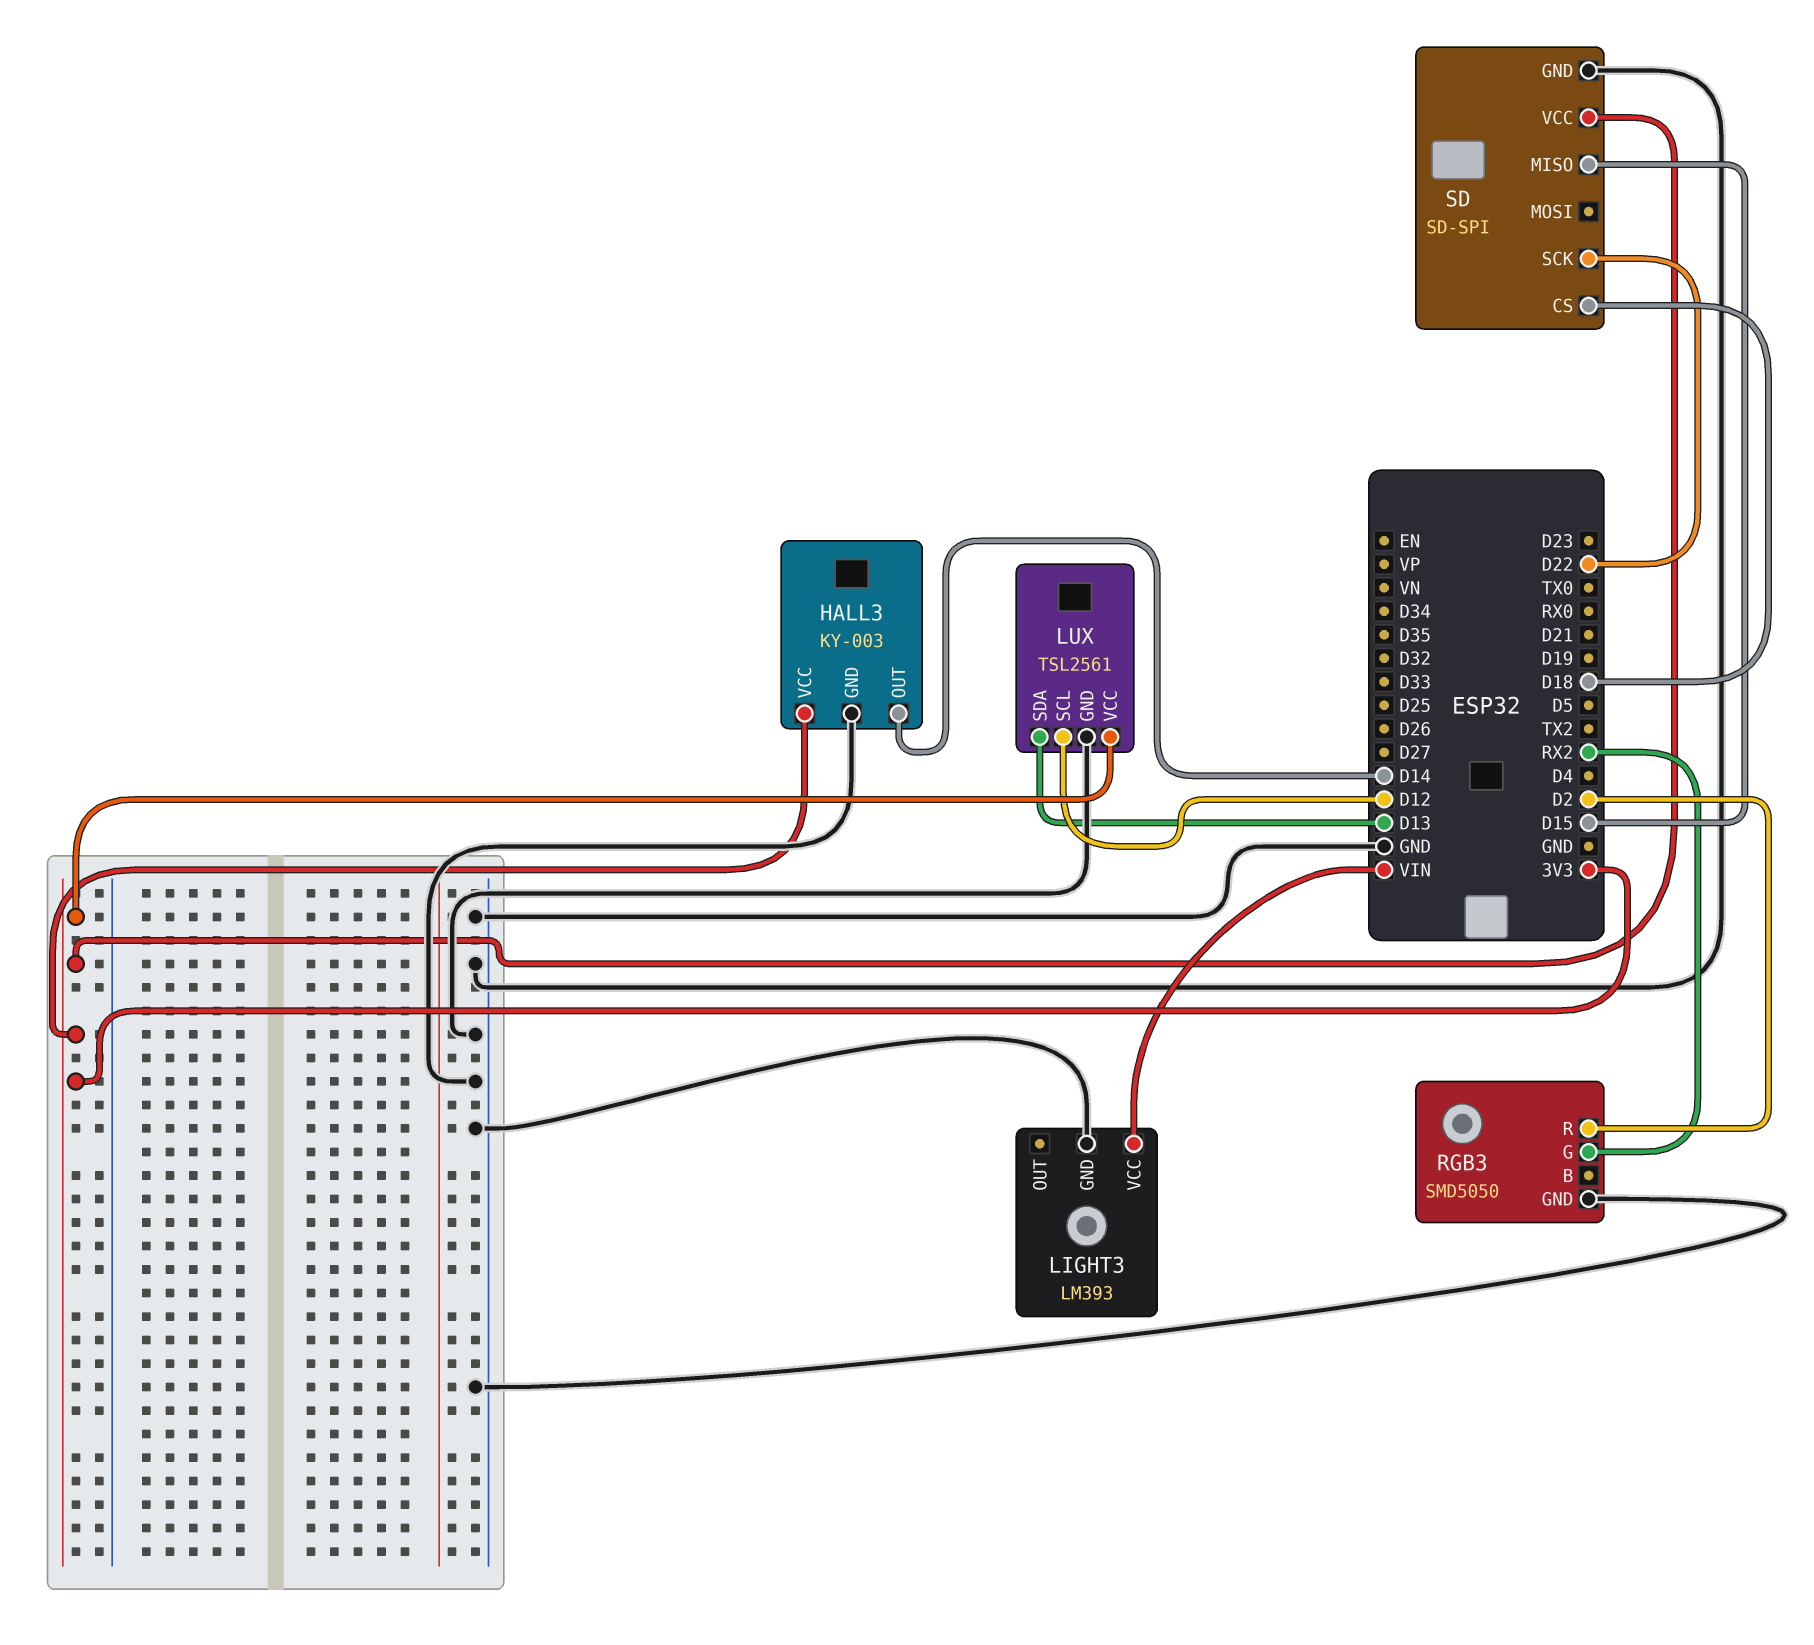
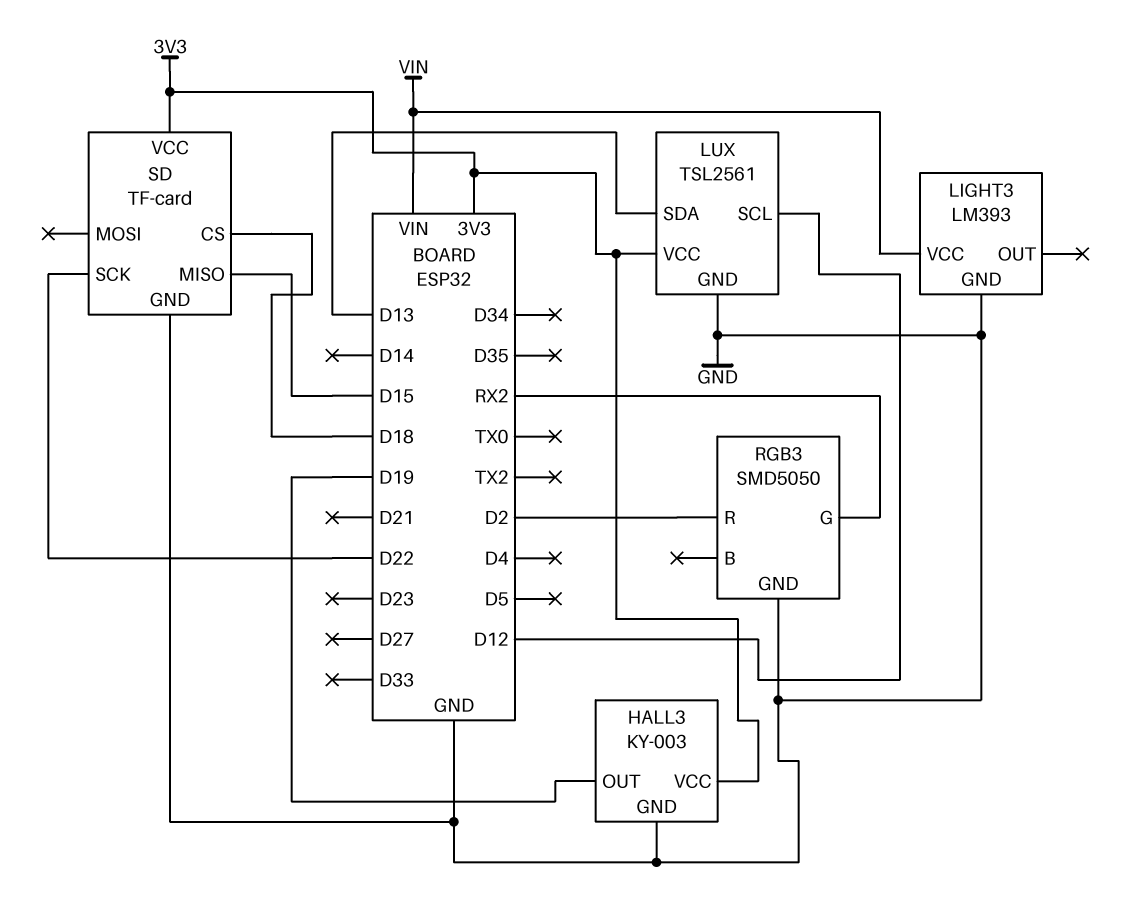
HALL3 pin OUT: D14 -> D19
SD: SD-SPI -> TF-card

